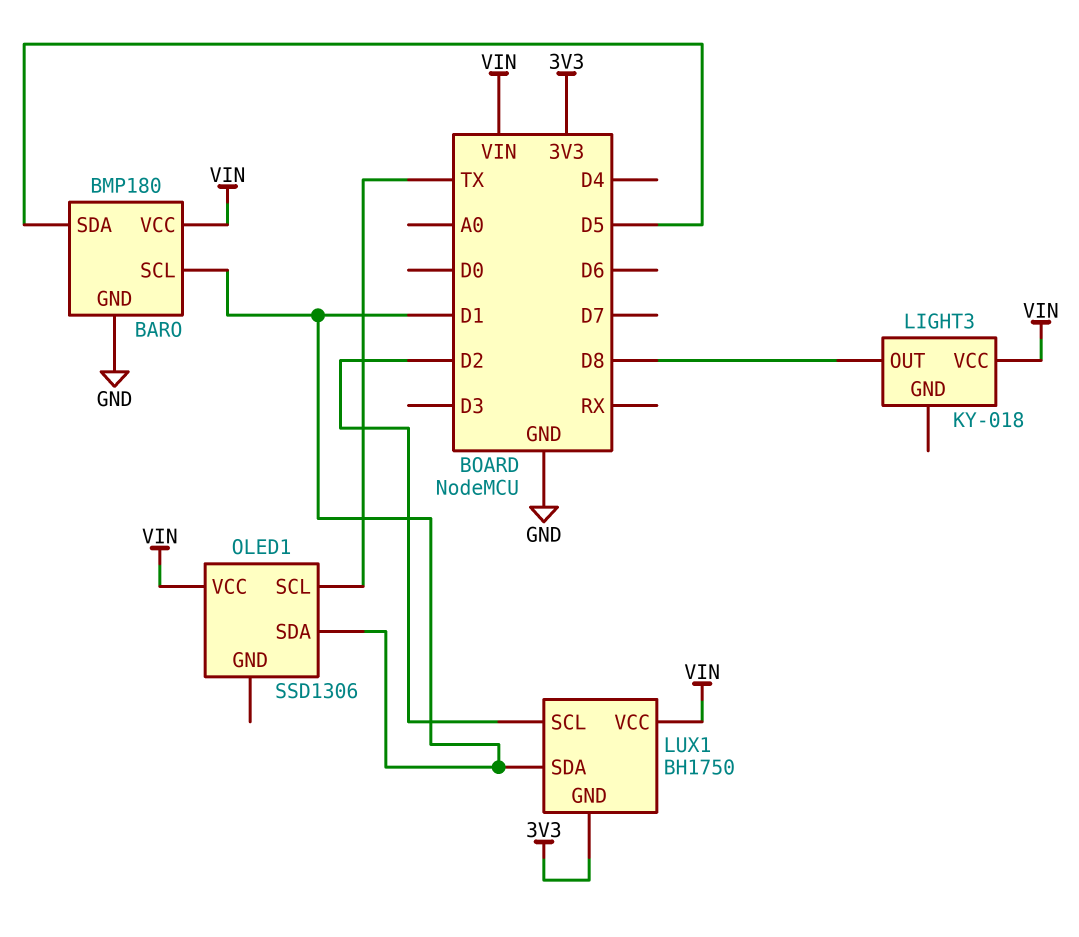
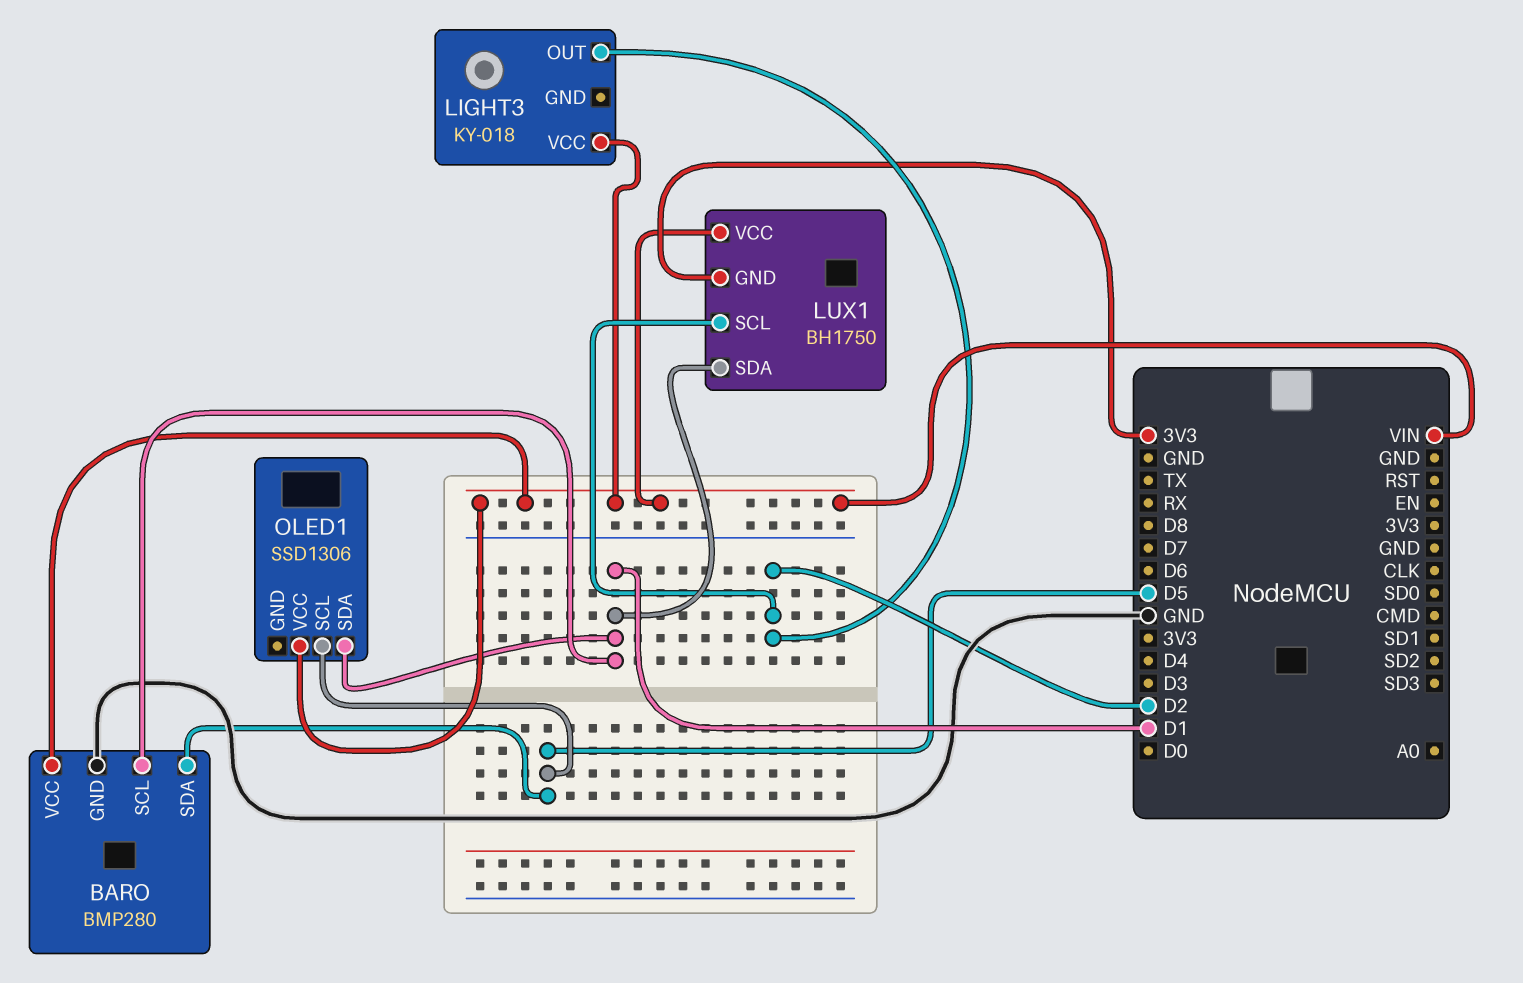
BARO: BMP180 -> BMP280
LIGHT3 pin OUT: D8 -> D2
OLED1 pin SCL: TX -> D5

